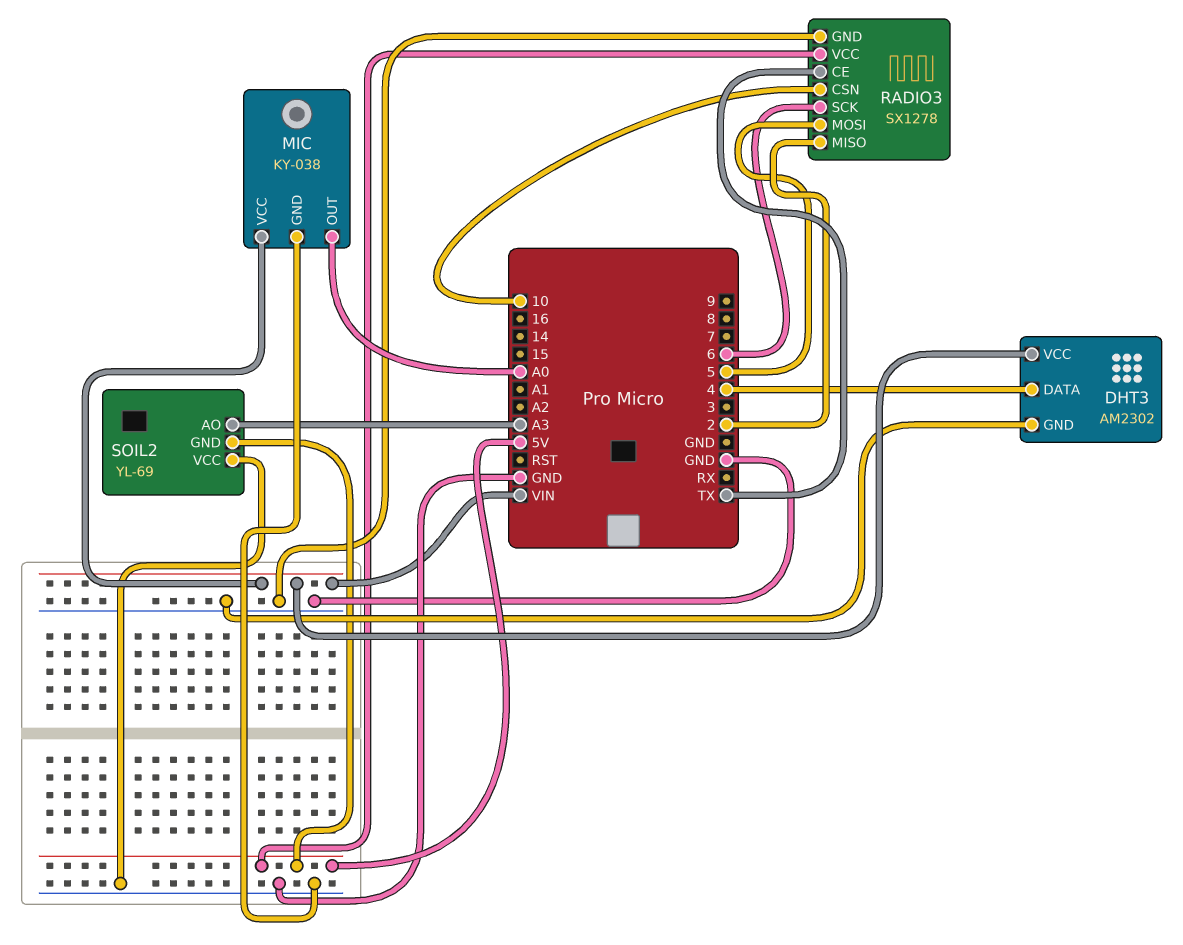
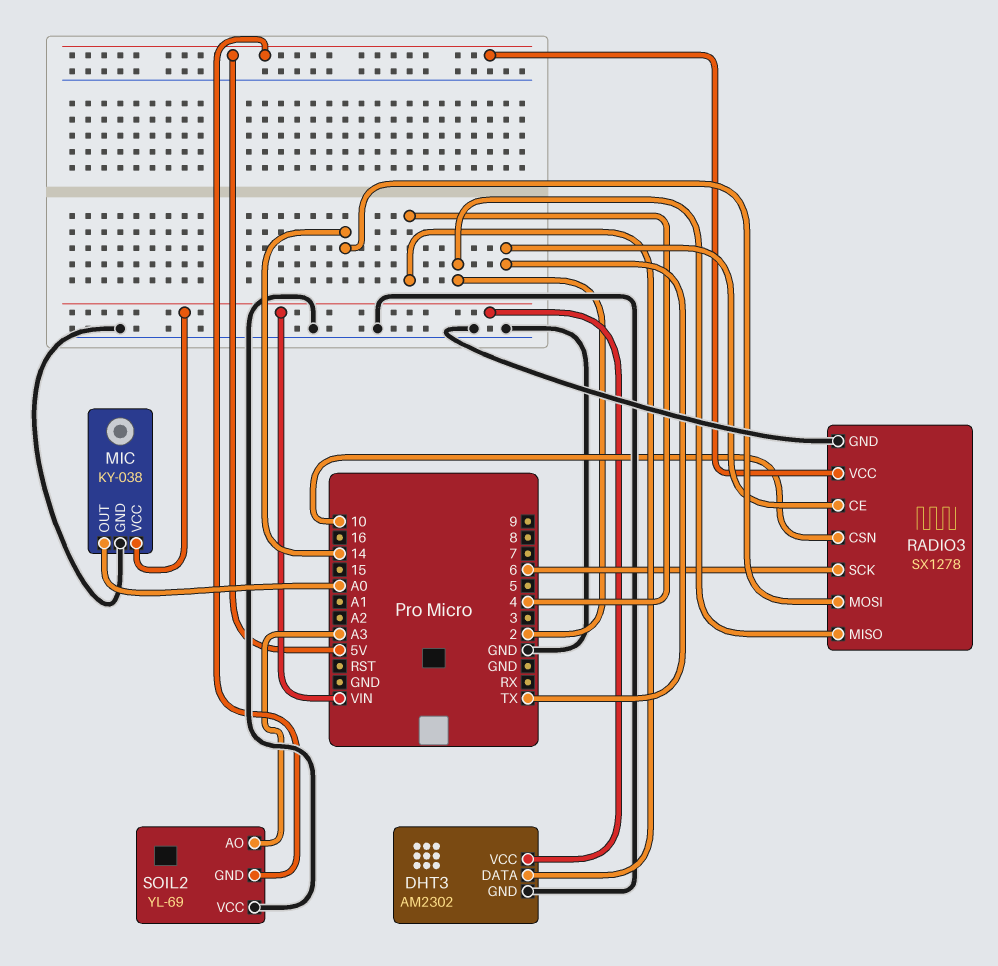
RADIO3 pin MOSI: 5 -> 14

